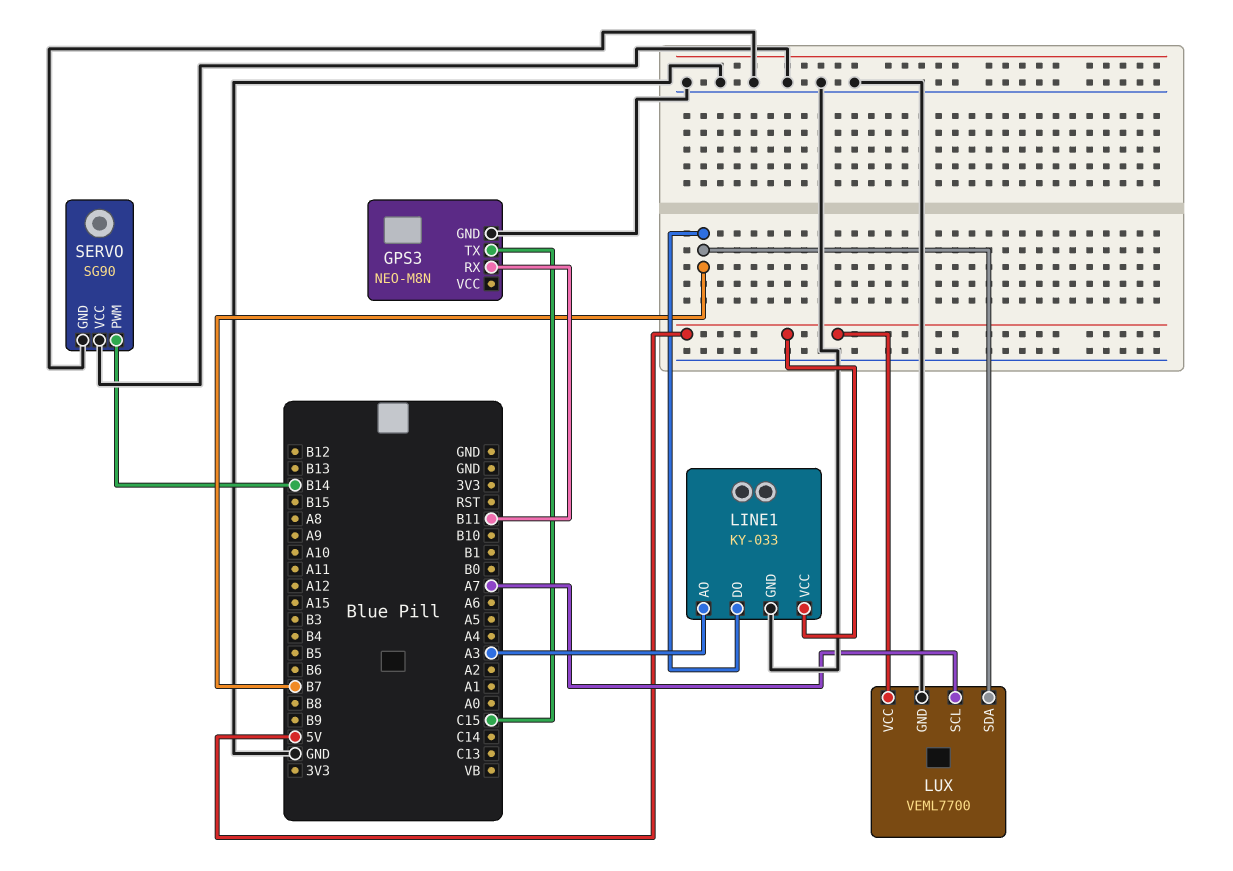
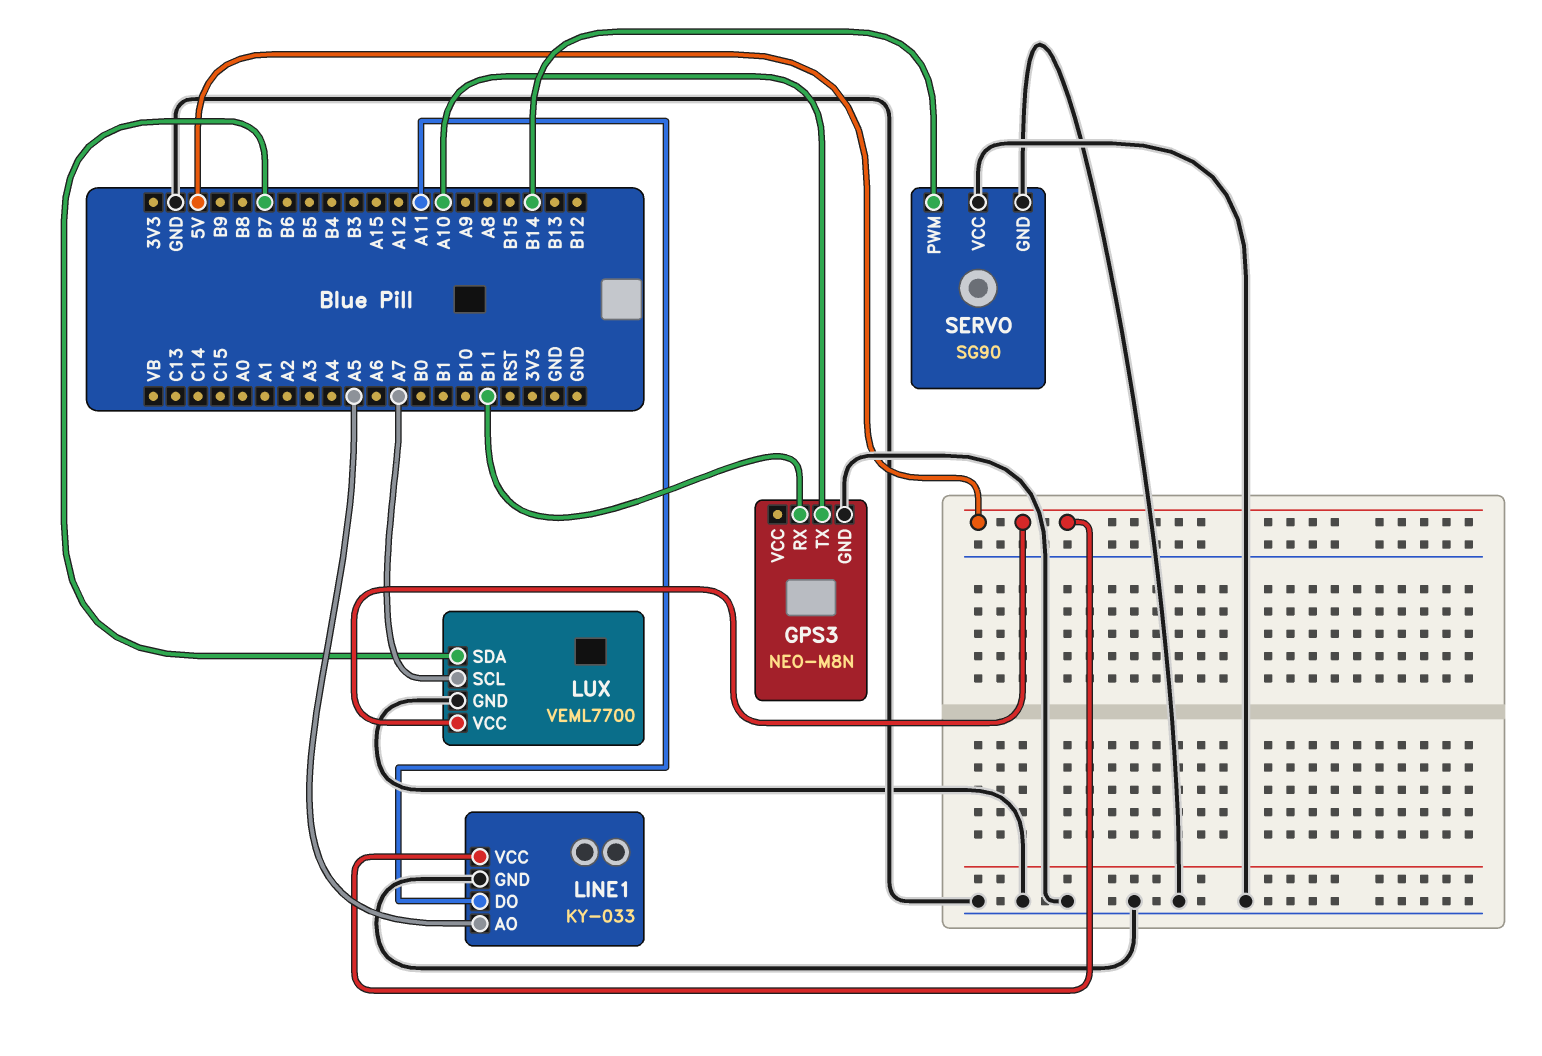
GPS3 pin TX: C15 -> A10
LINE1 pin AO: A3 -> A5
LINE1 pin DO: B7 -> A11

